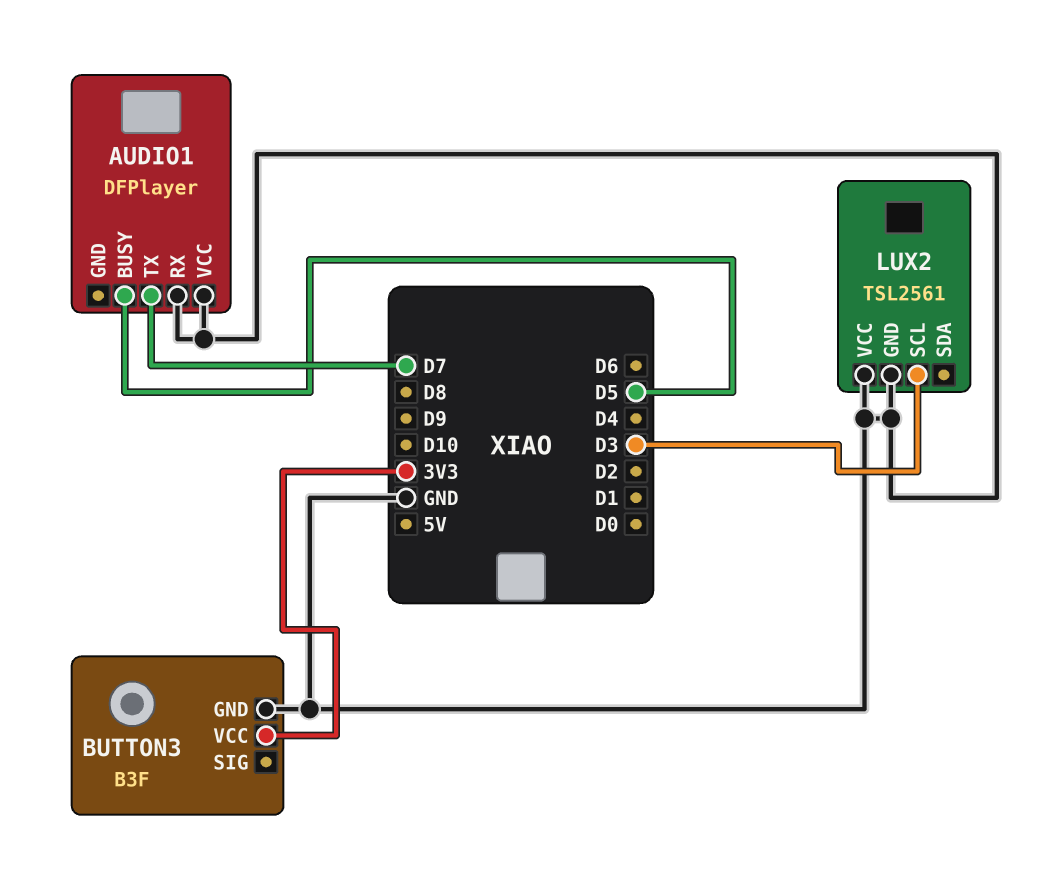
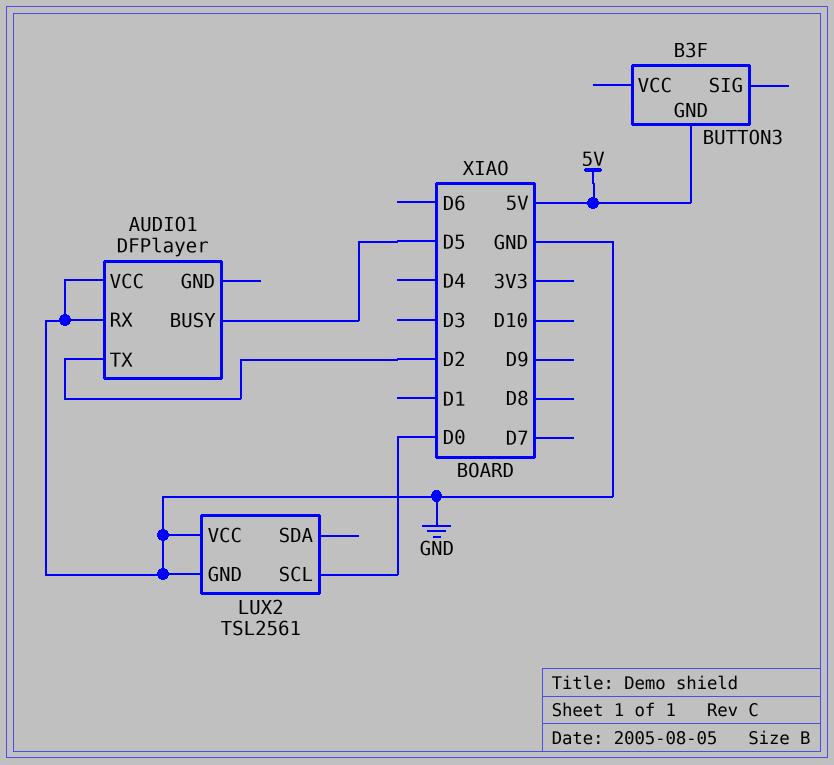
AUDIO1 pin TX: D7 -> D2
BUTTON3 pin GND: GND -> 5V
BUTTON3 pin VCC: 3V3 -> none
LUX2 pin SCL: D3 -> D0

